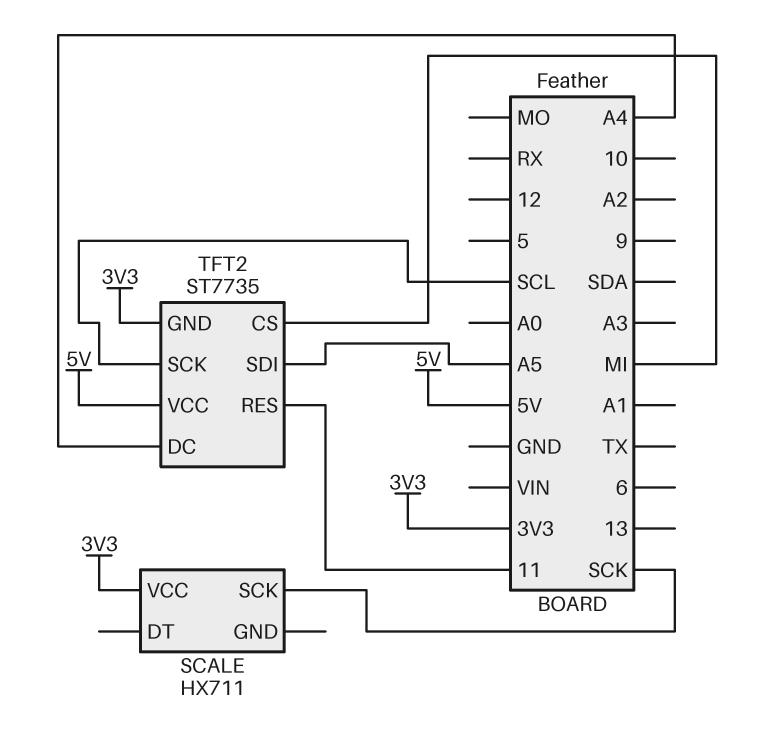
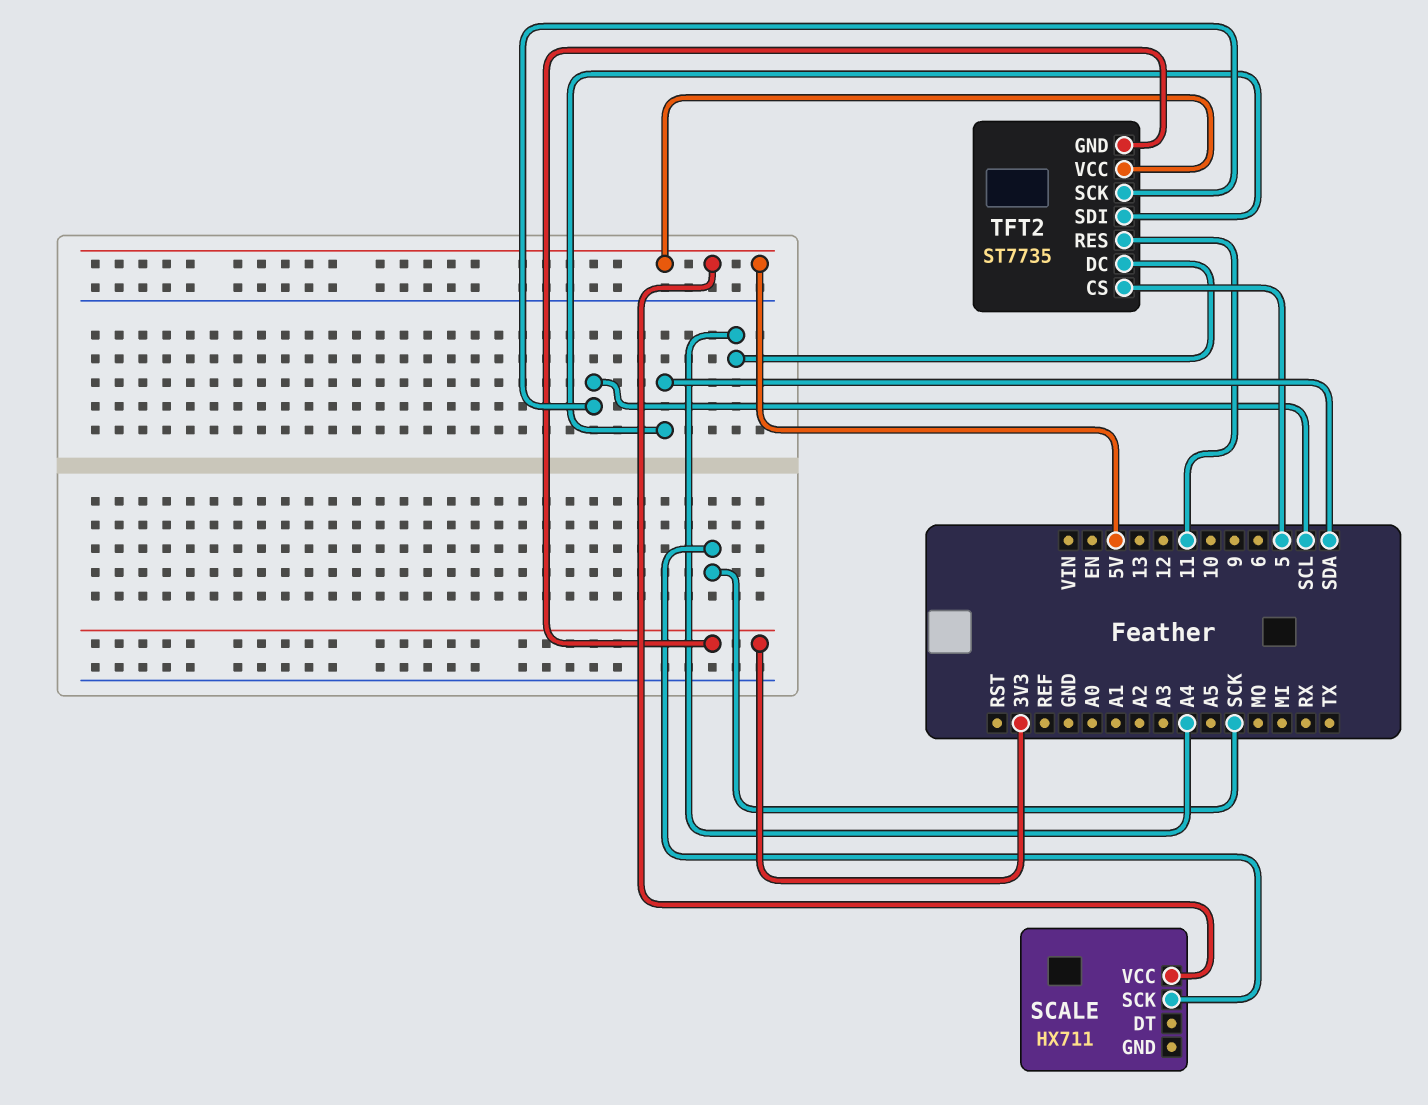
SCALE pin VCC: 3V3 -> 5V
TFT2 pin CS: MI -> 5
TFT2 pin SDI: A5 -> SDA

